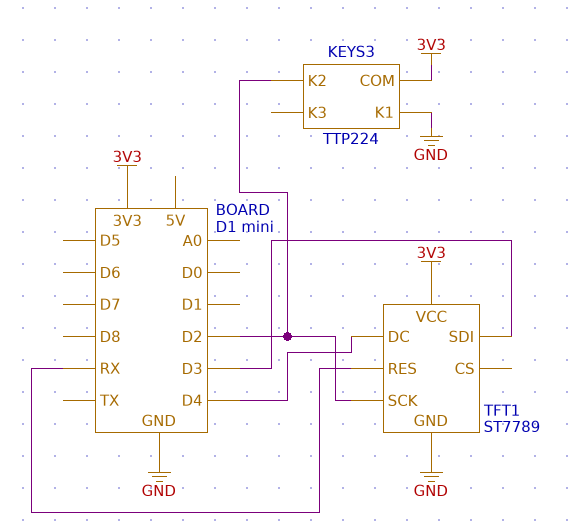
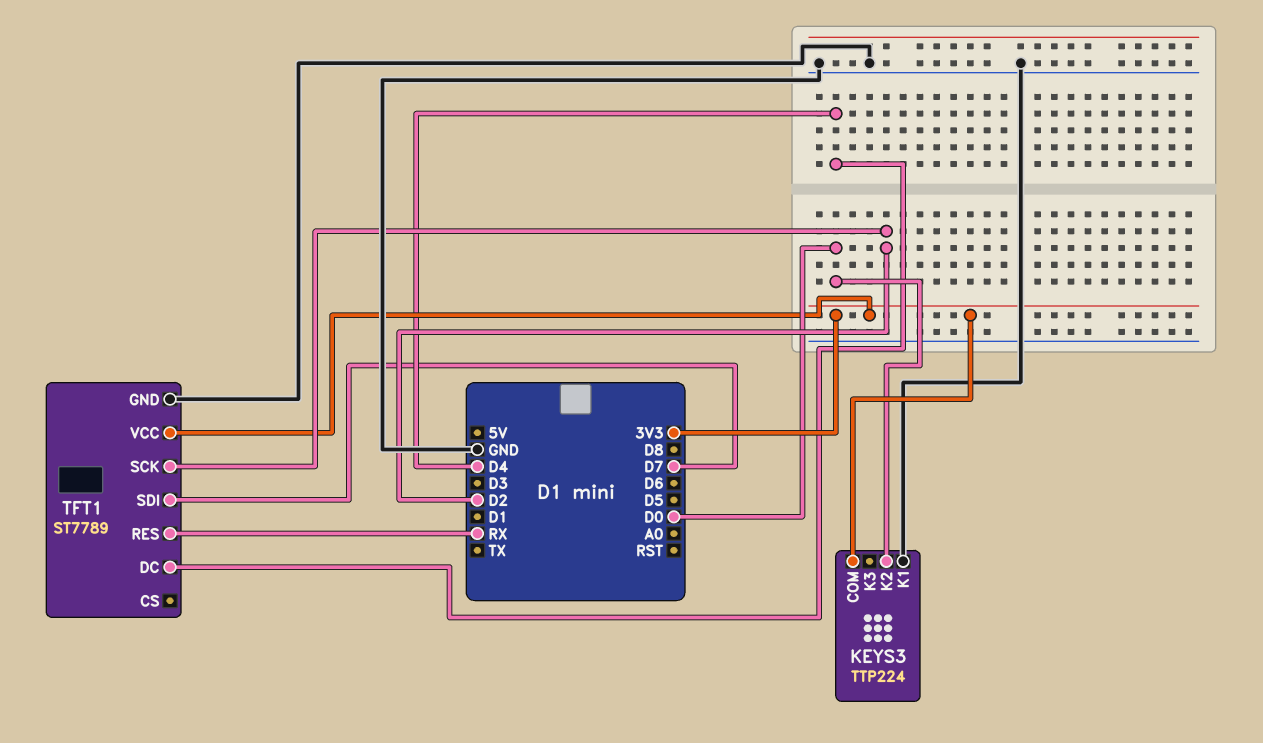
KEYS3 pin K2: D2 -> D0
TFT1 pin SDI: D3 -> D7

